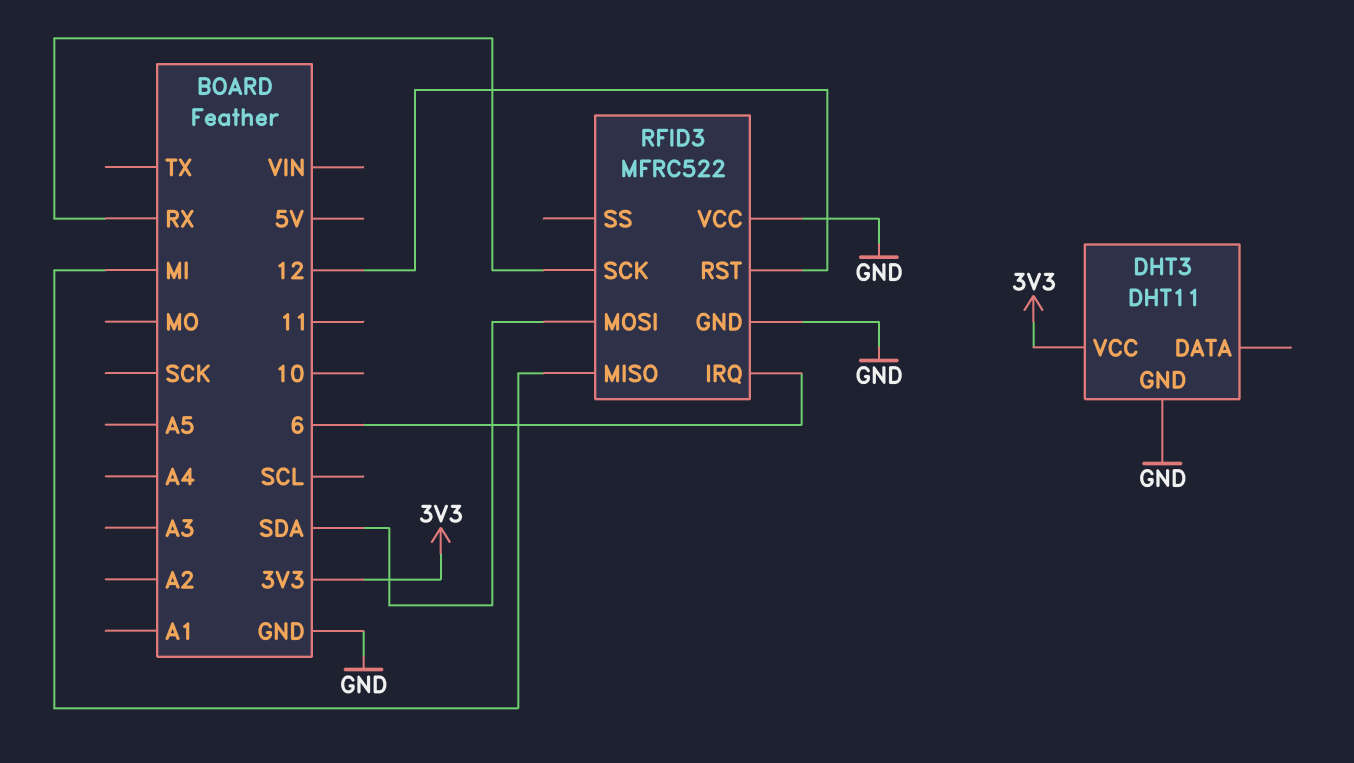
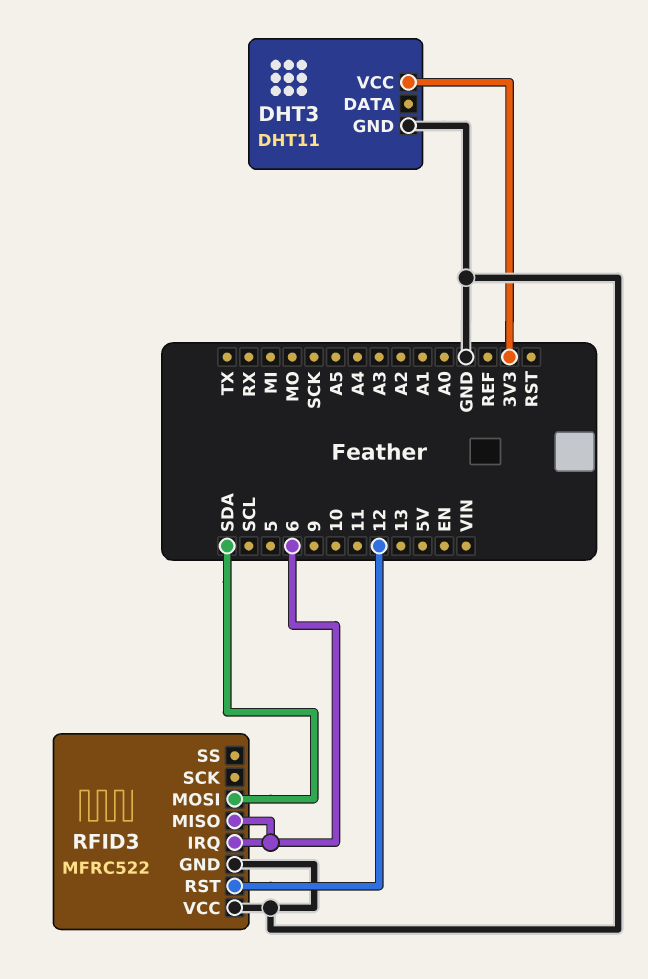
RFID3 pin MISO: MI -> 6
RFID3 pin SCK: RX -> none

